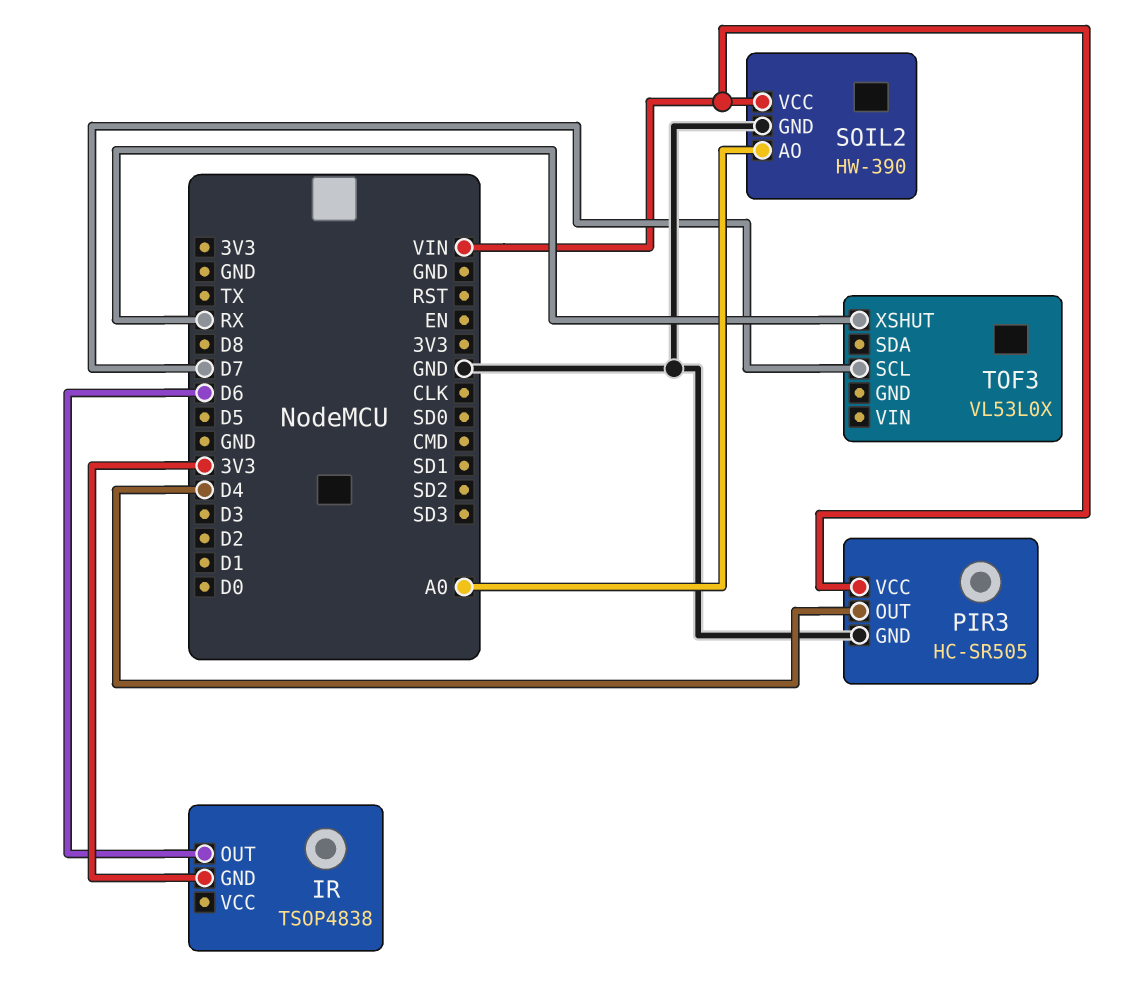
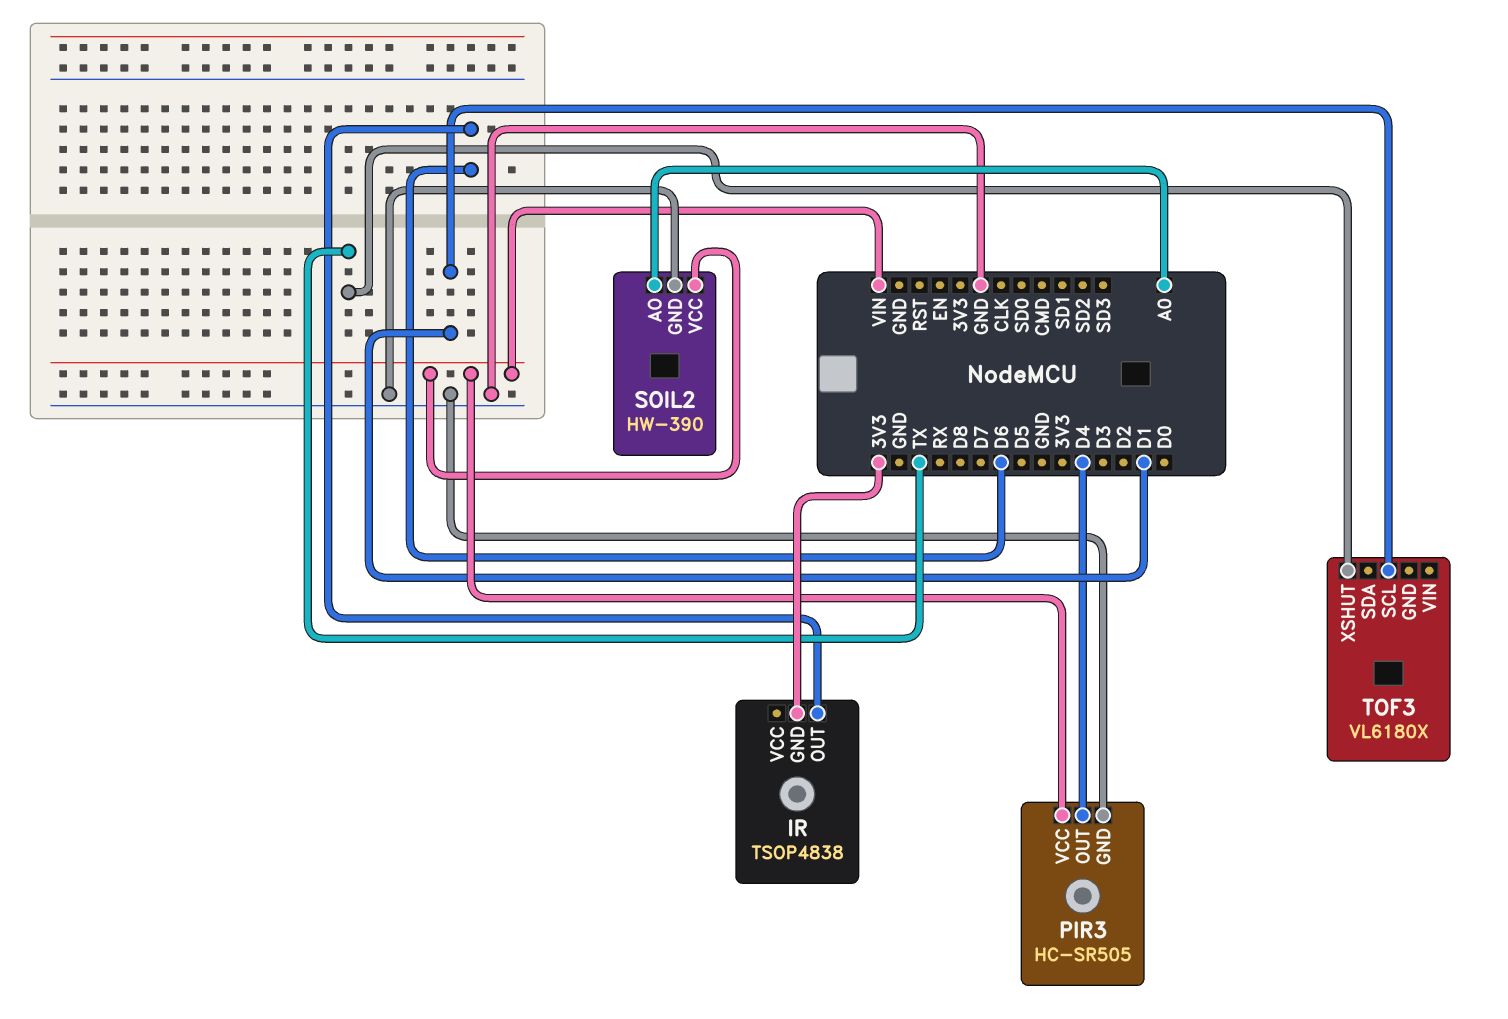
TOF3: VL53L0X -> VL6180X
TOF3 pin SCL: D7 -> D1
TOF3 pin XSHUT: RX -> TX

